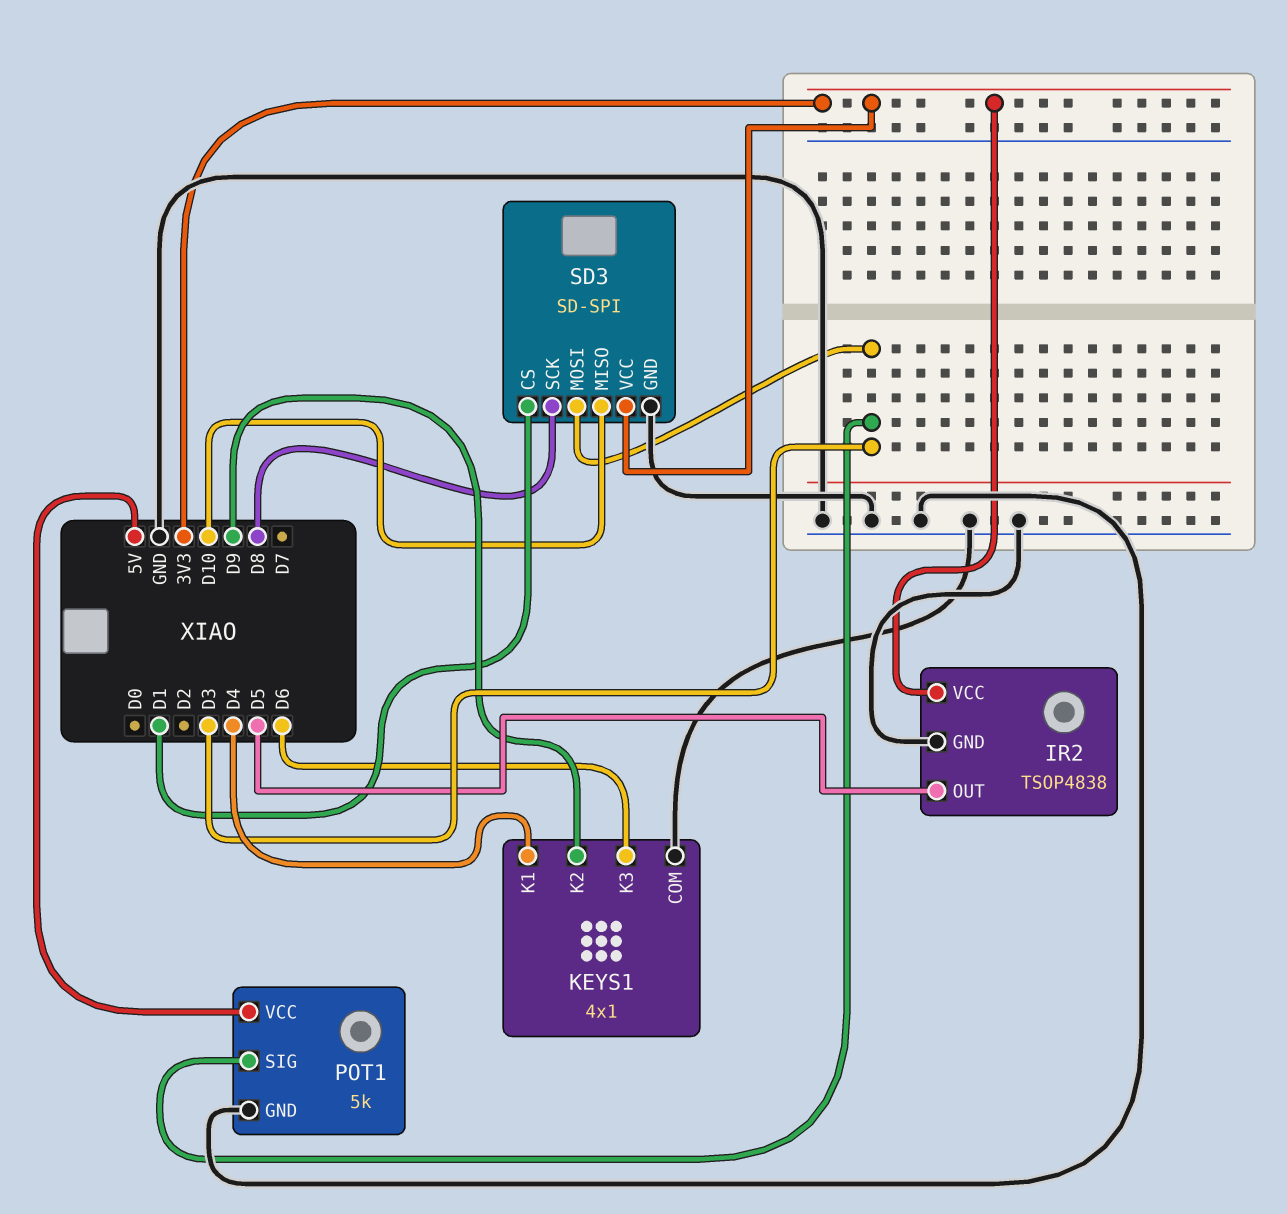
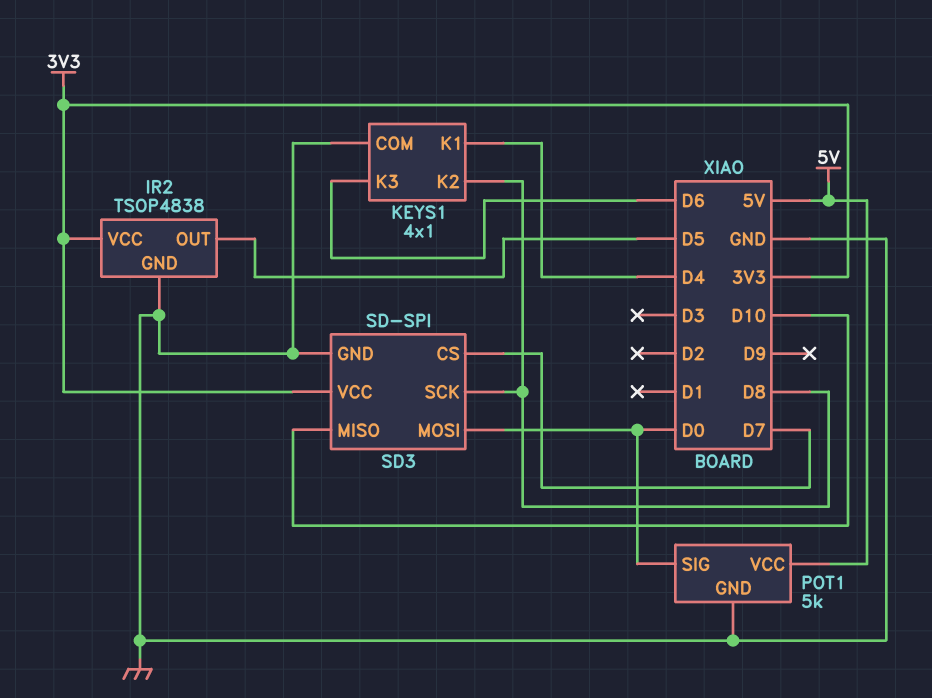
KEYS1 pin K2: D9 -> D8
POT1 pin SIG: D3 -> D0
SD3 pin CS: D1 -> D7
SD3 pin MOSI: D3 -> D0

